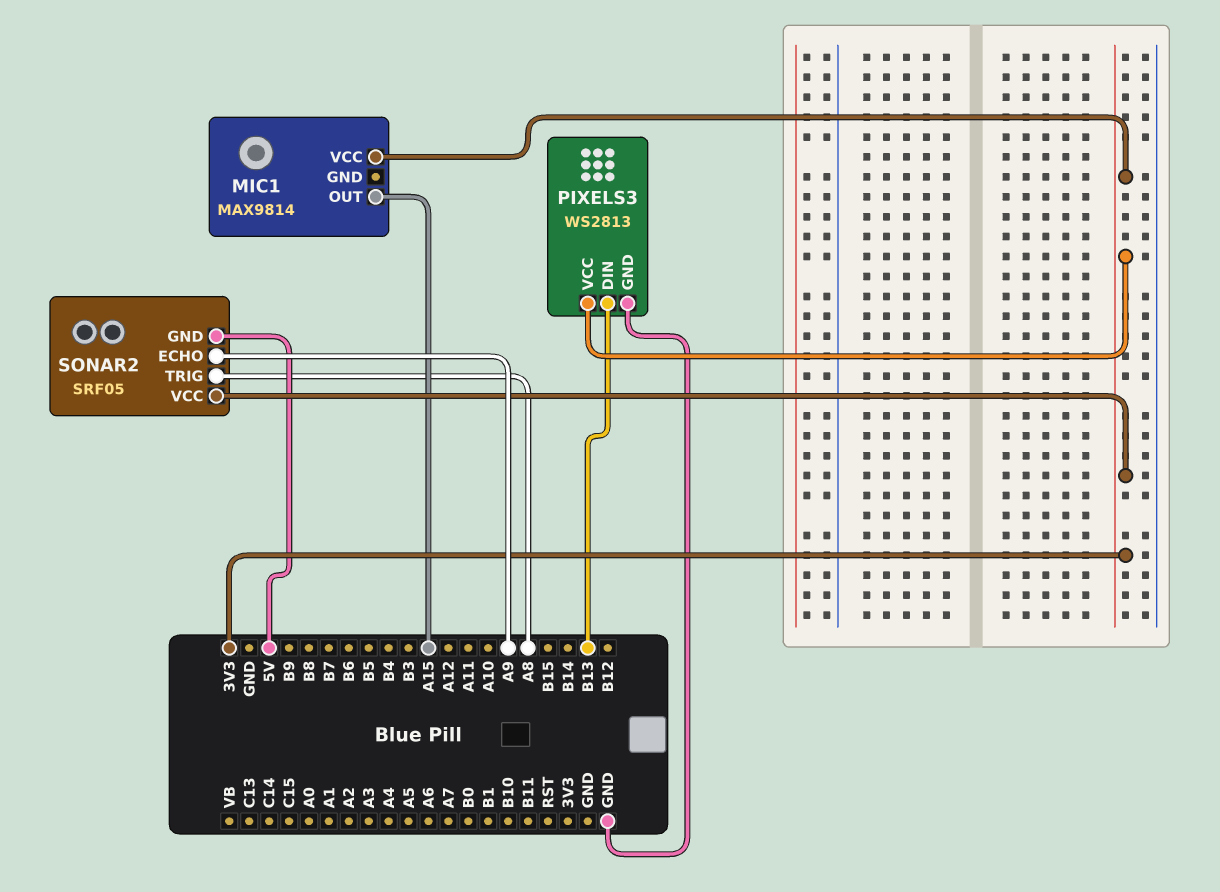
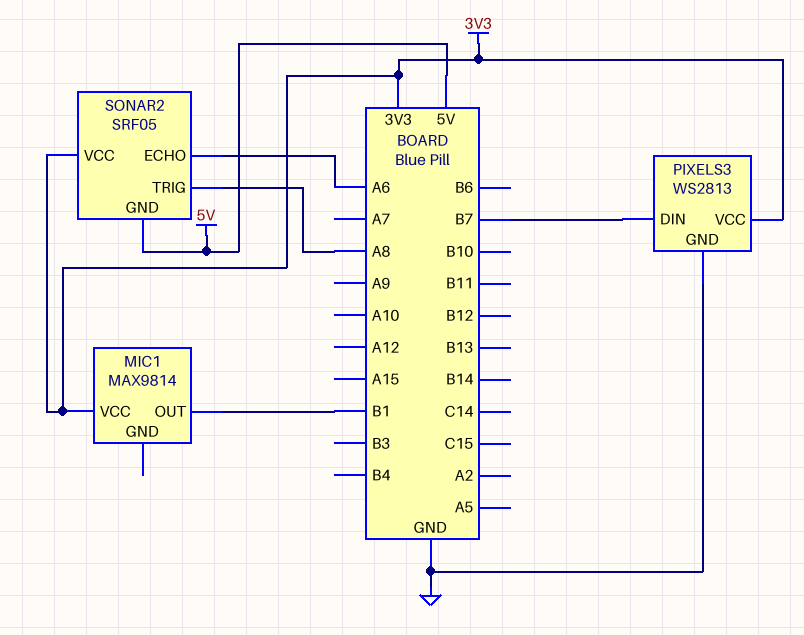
MIC1 pin OUT: A15 -> B1
PIXELS3 pin DIN: B13 -> B7
SONAR2 pin ECHO: A9 -> A6

